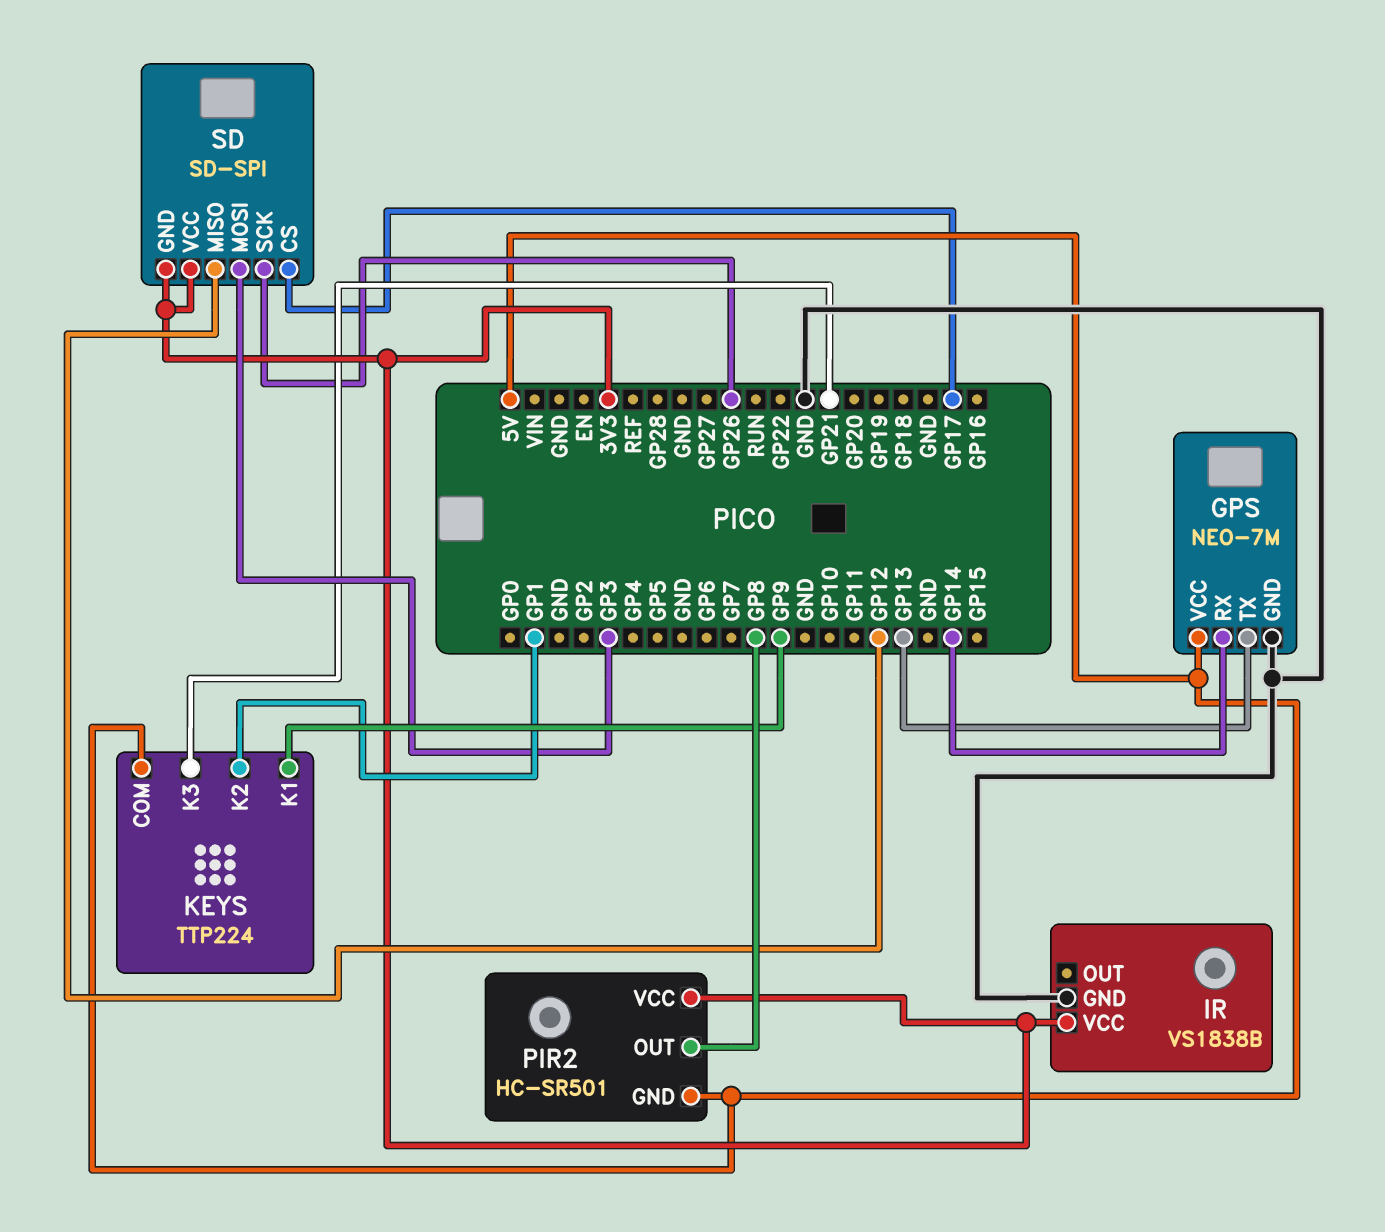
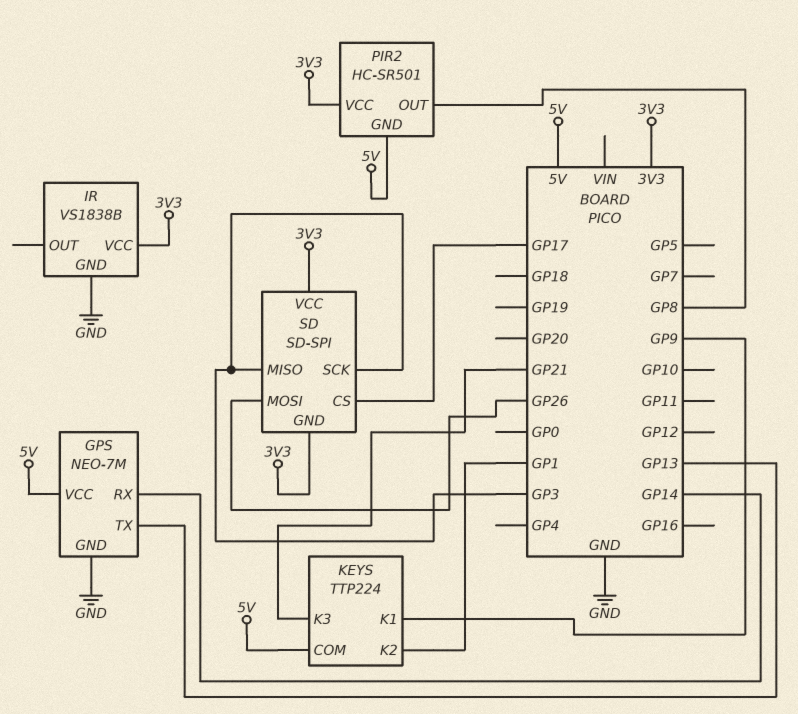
SD pin MISO: GP12 -> GP3
SD pin MOSI: GP3 -> GP26
SD pin SCK: GP26 -> GP3

